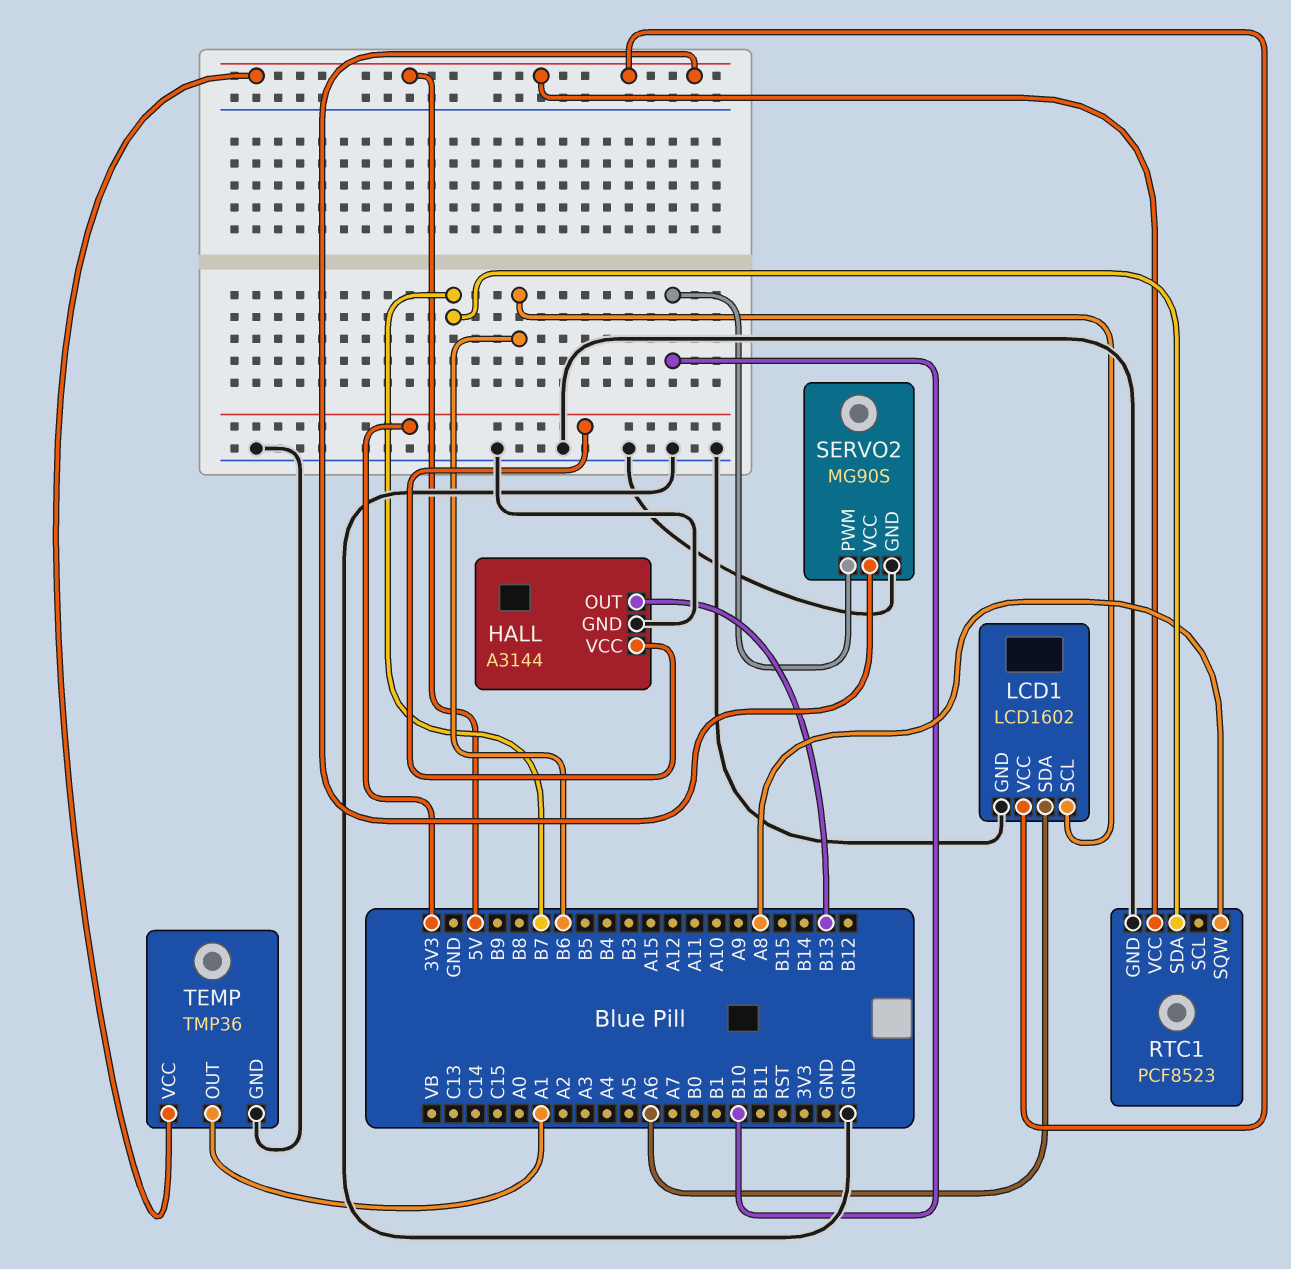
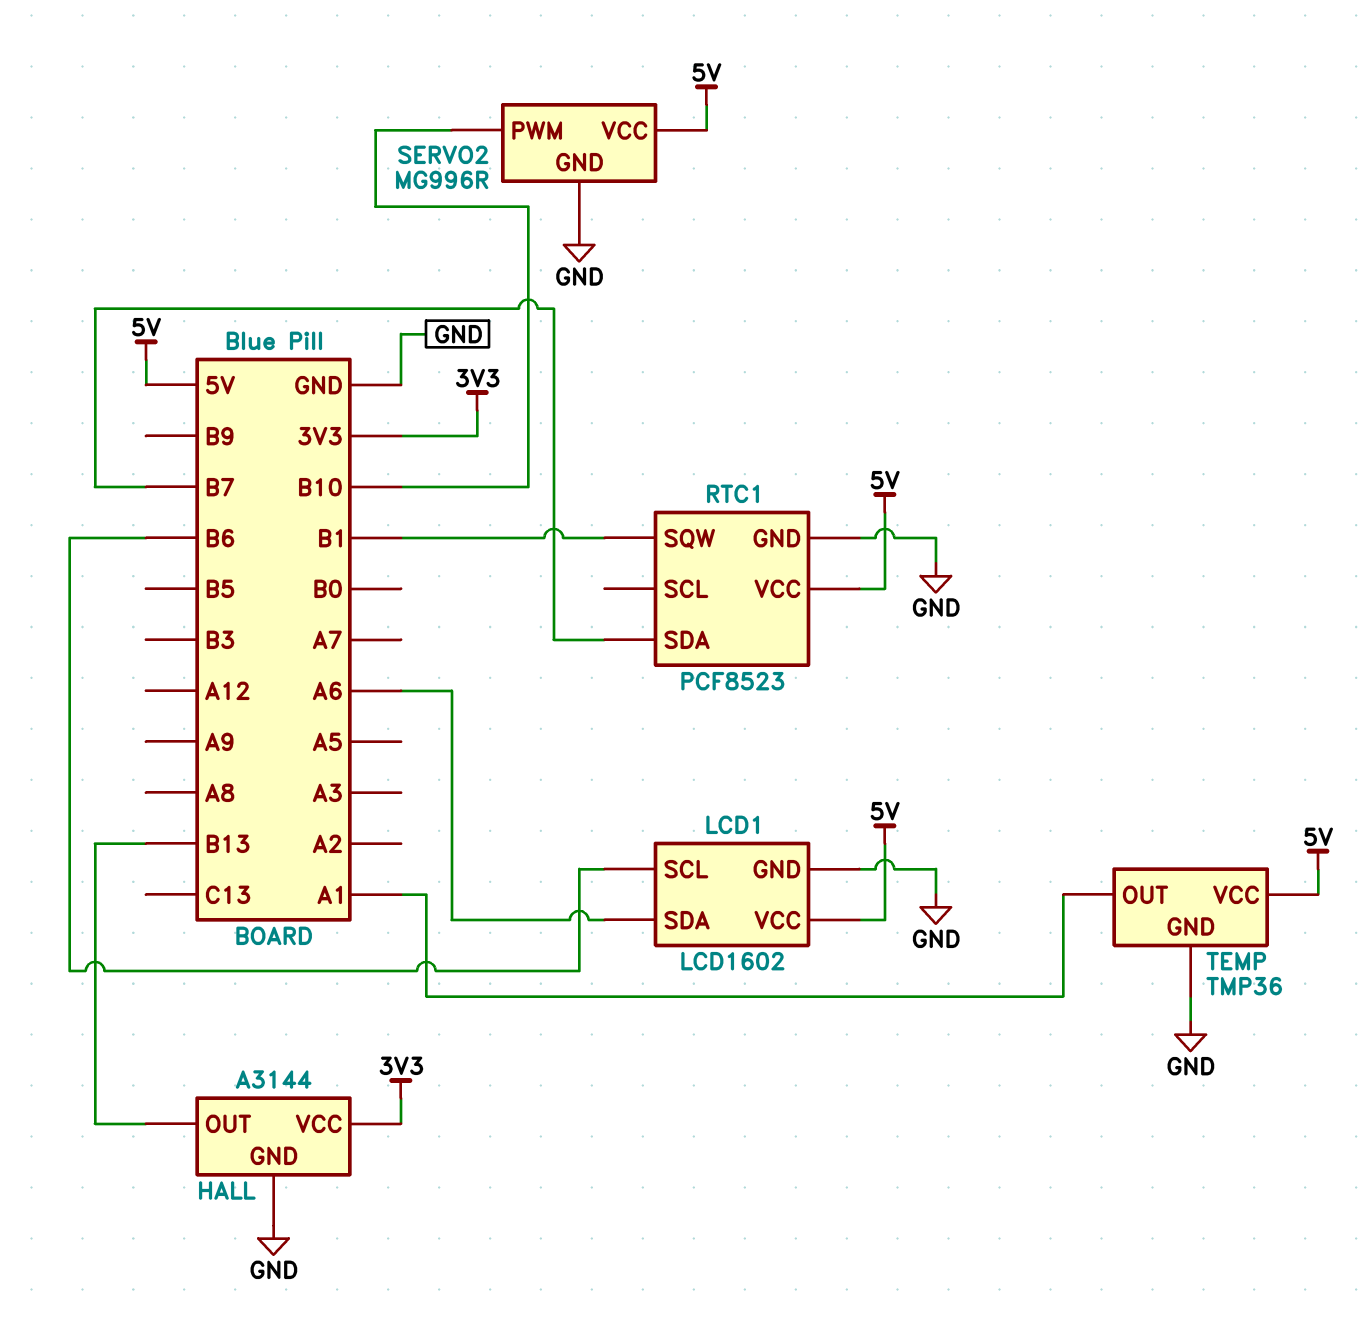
RTC1 pin SQW: A8 -> B1
SERVO2: MG90S -> MG996R

